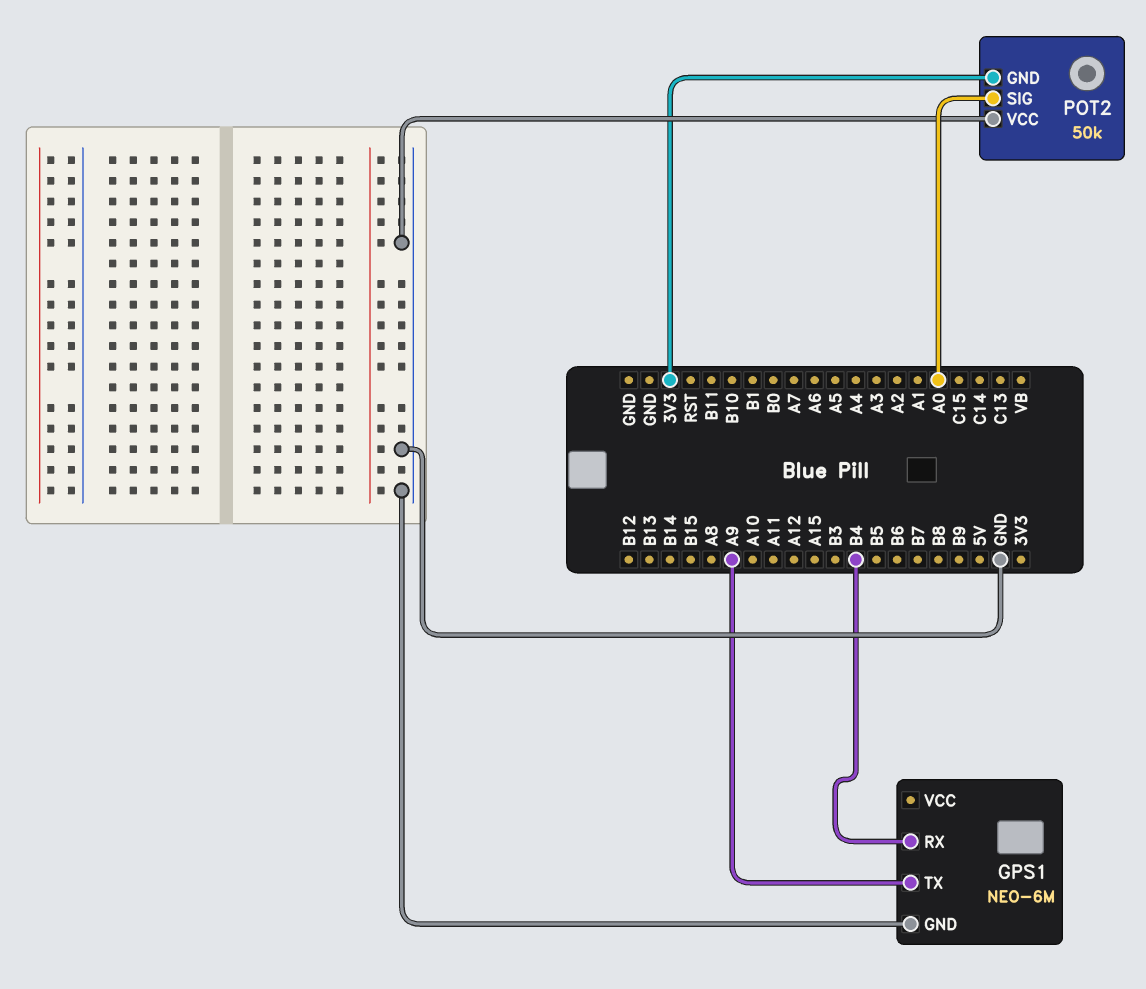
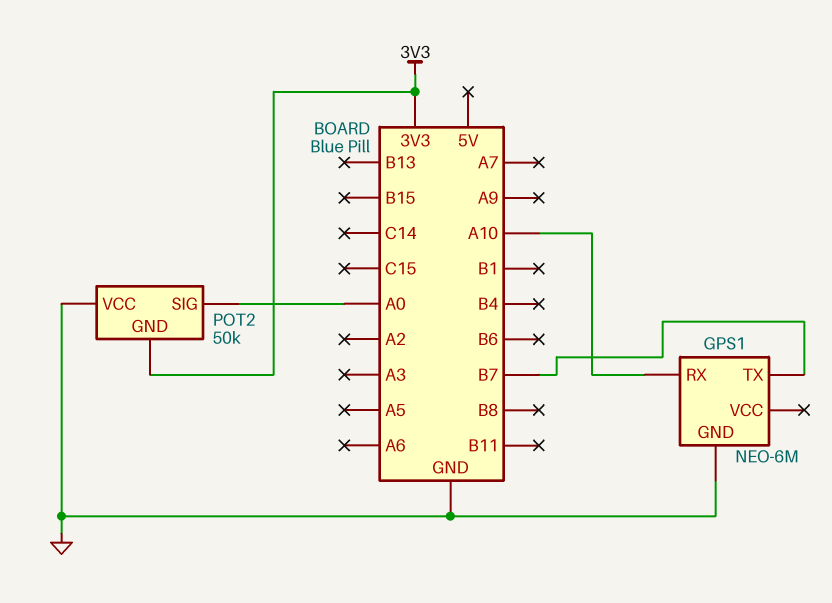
GPS1 pin RX: B4 -> A10
GPS1 pin TX: A9 -> B7

